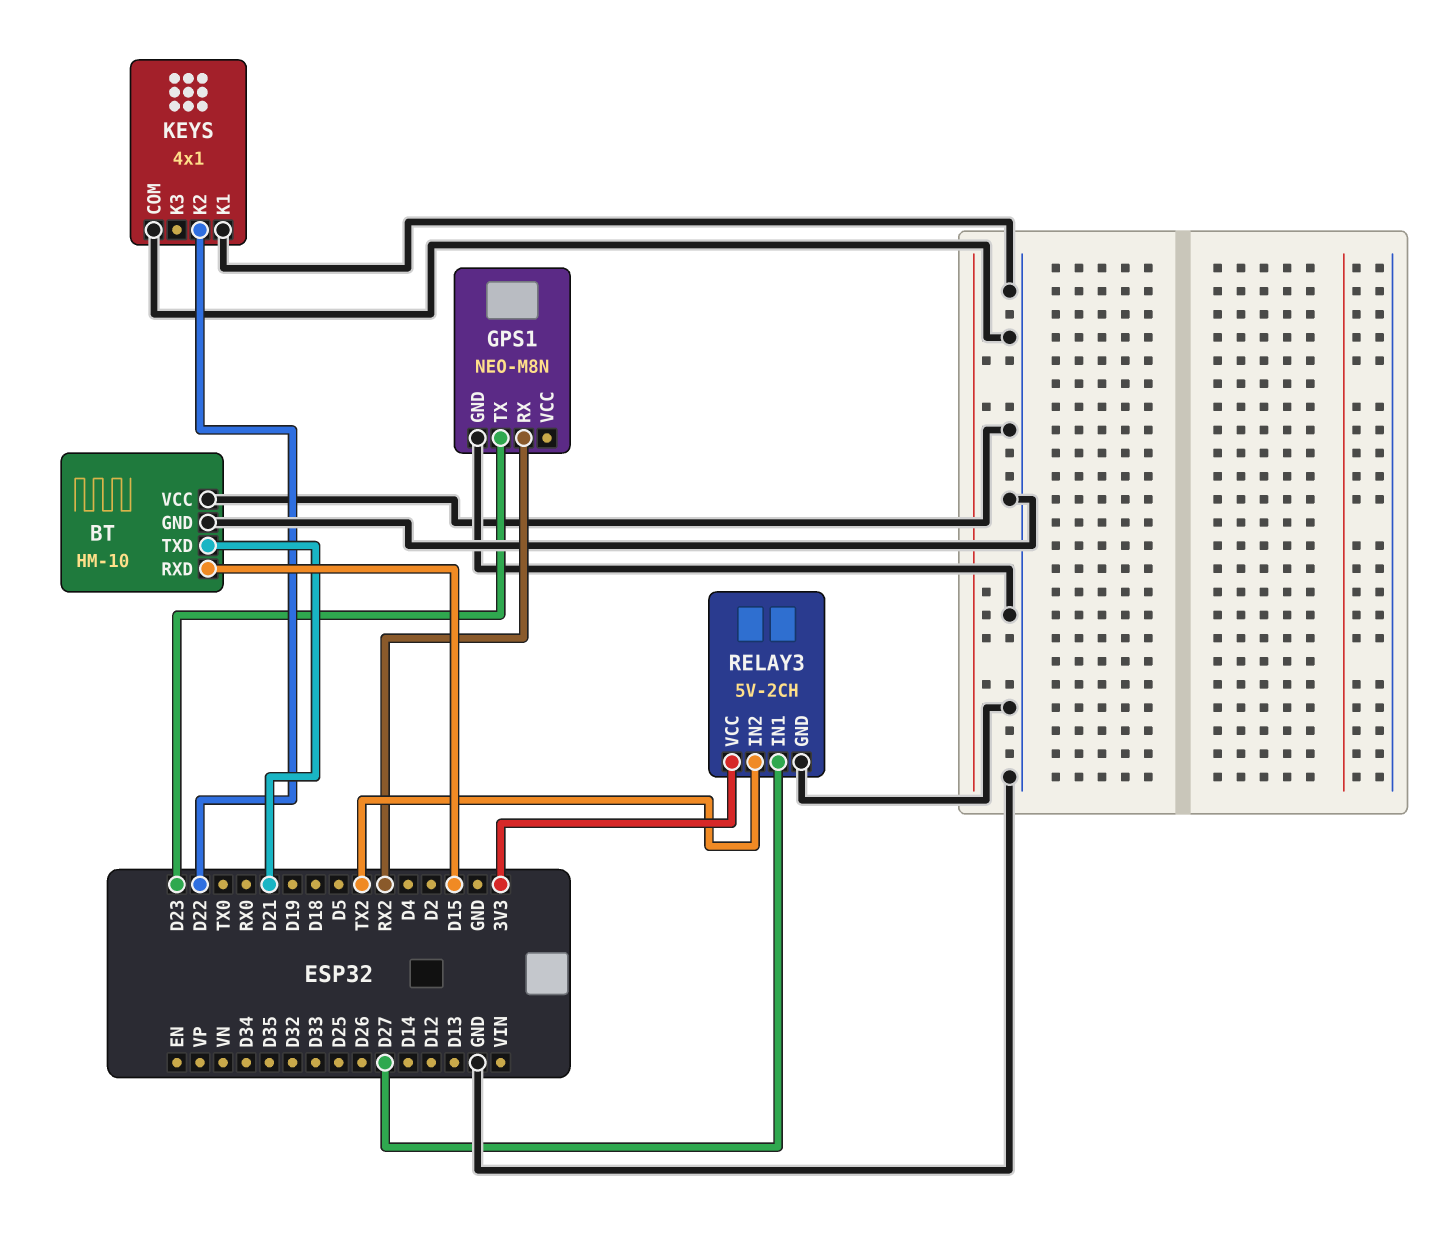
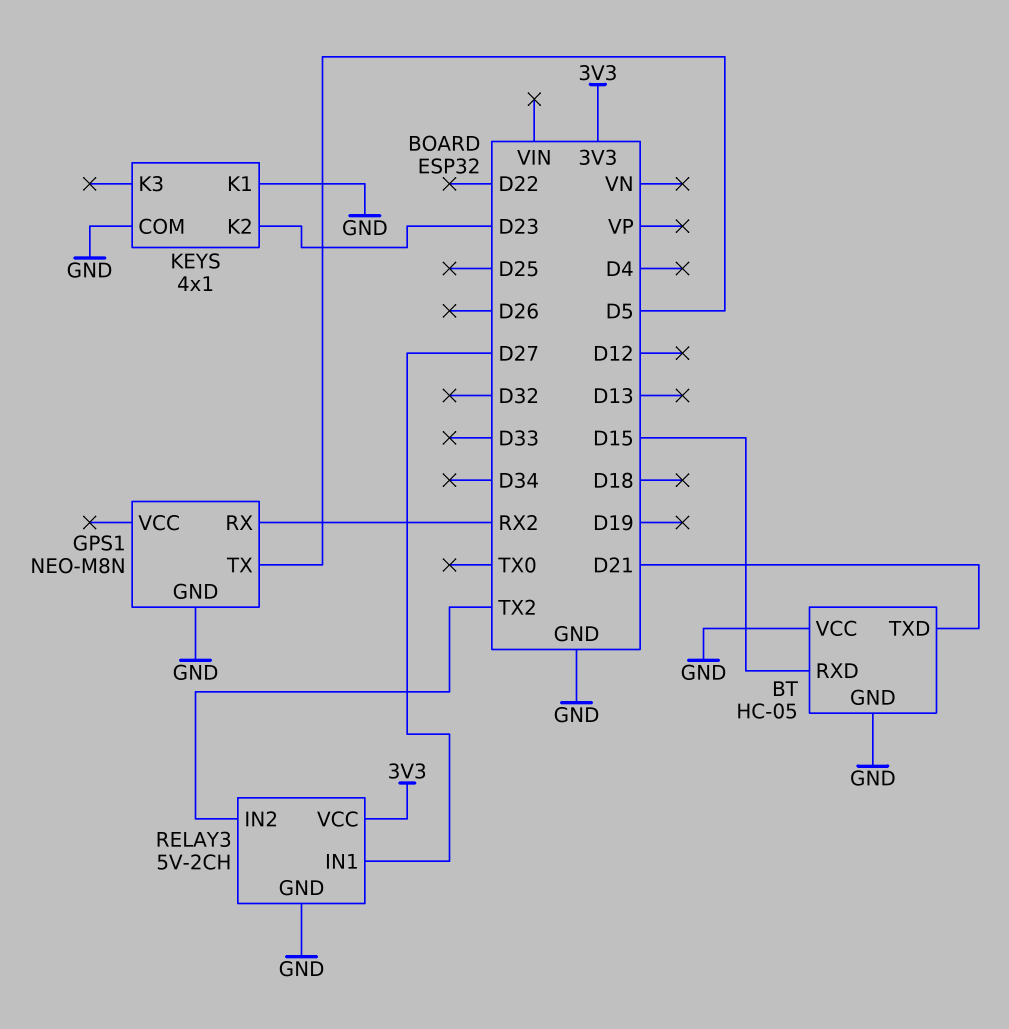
BT: HM-10 -> HC-05
GPS1 pin TX: D23 -> D5
KEYS pin K2: D22 -> D23

